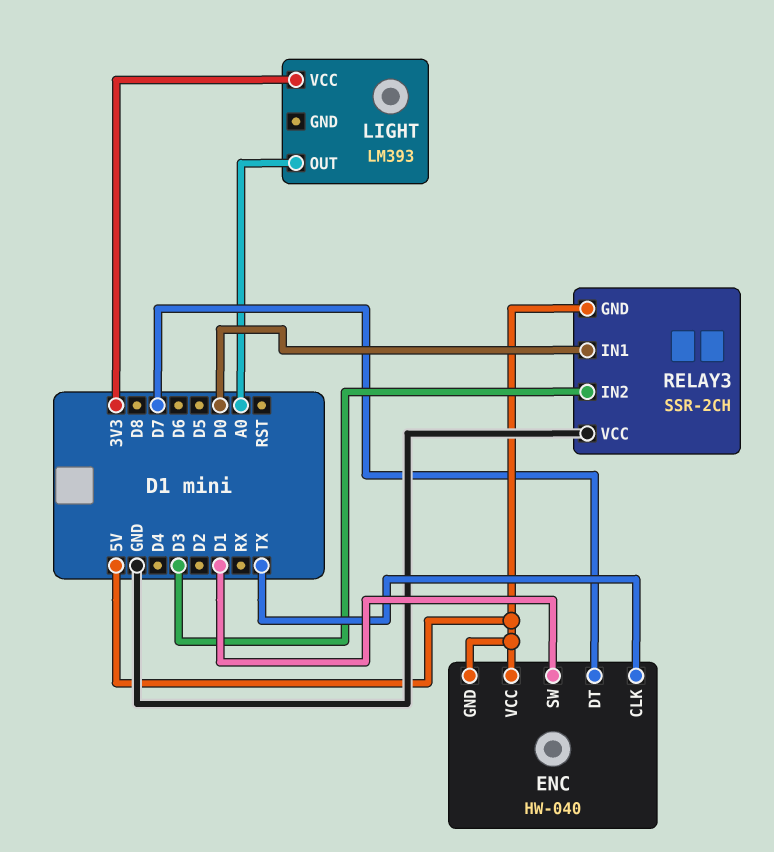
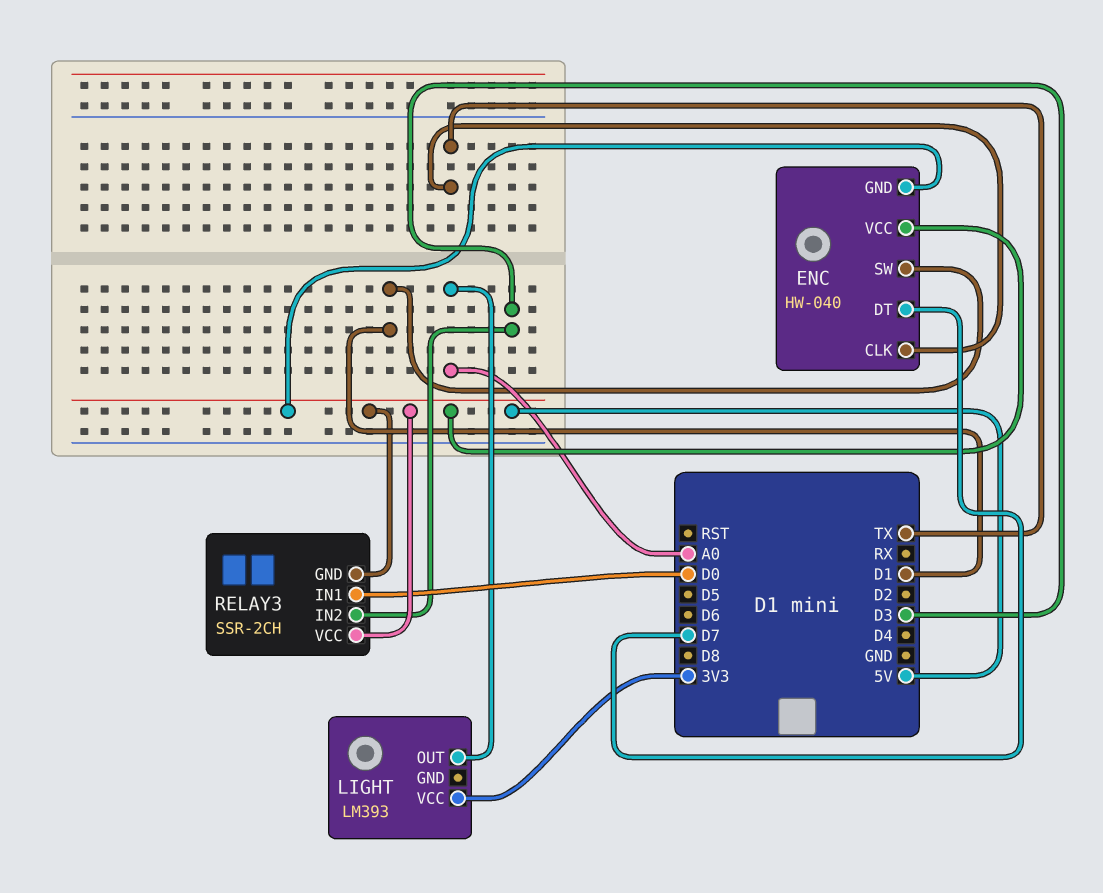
RELAY3 pin VCC: GND -> 5V

